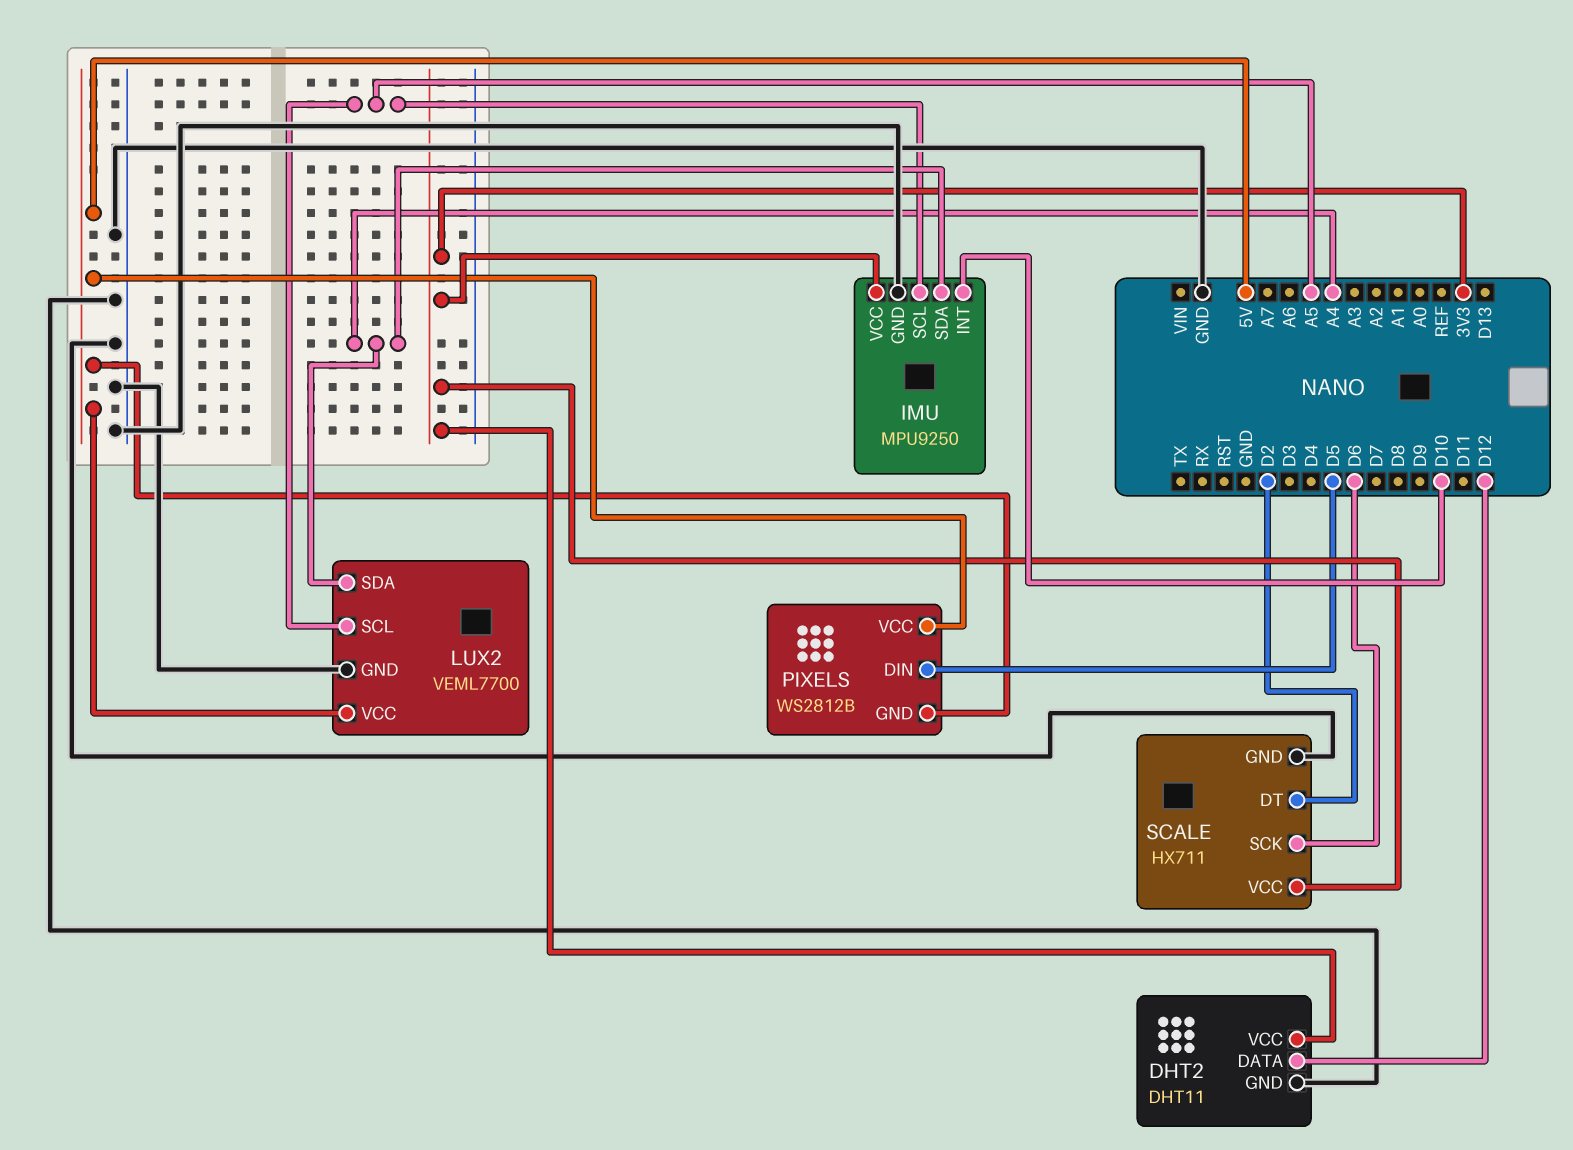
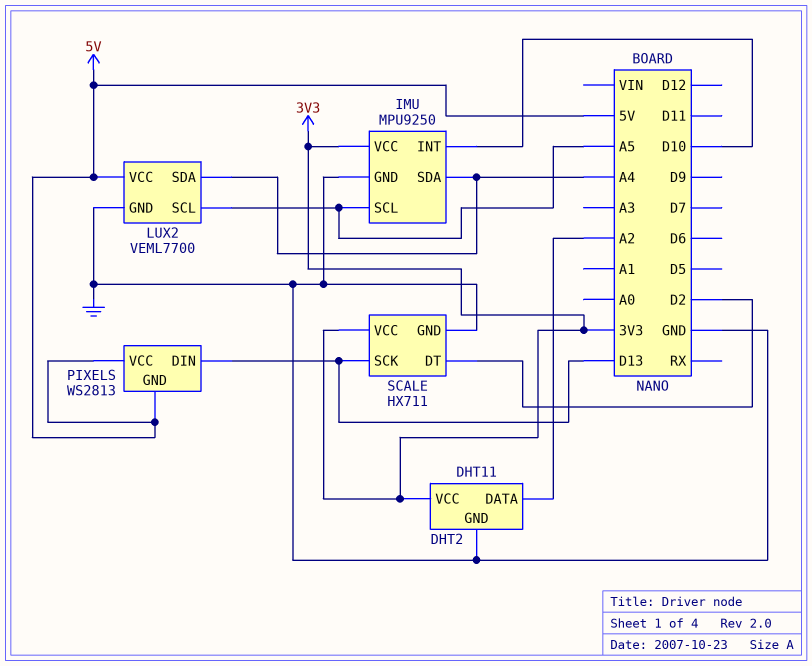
DHT2 pin DATA: D12 -> A2
PIXELS: WS2812B -> WS2813
PIXELS pin DIN: D5 -> D13
SCALE pin SCK: D6 -> D13

